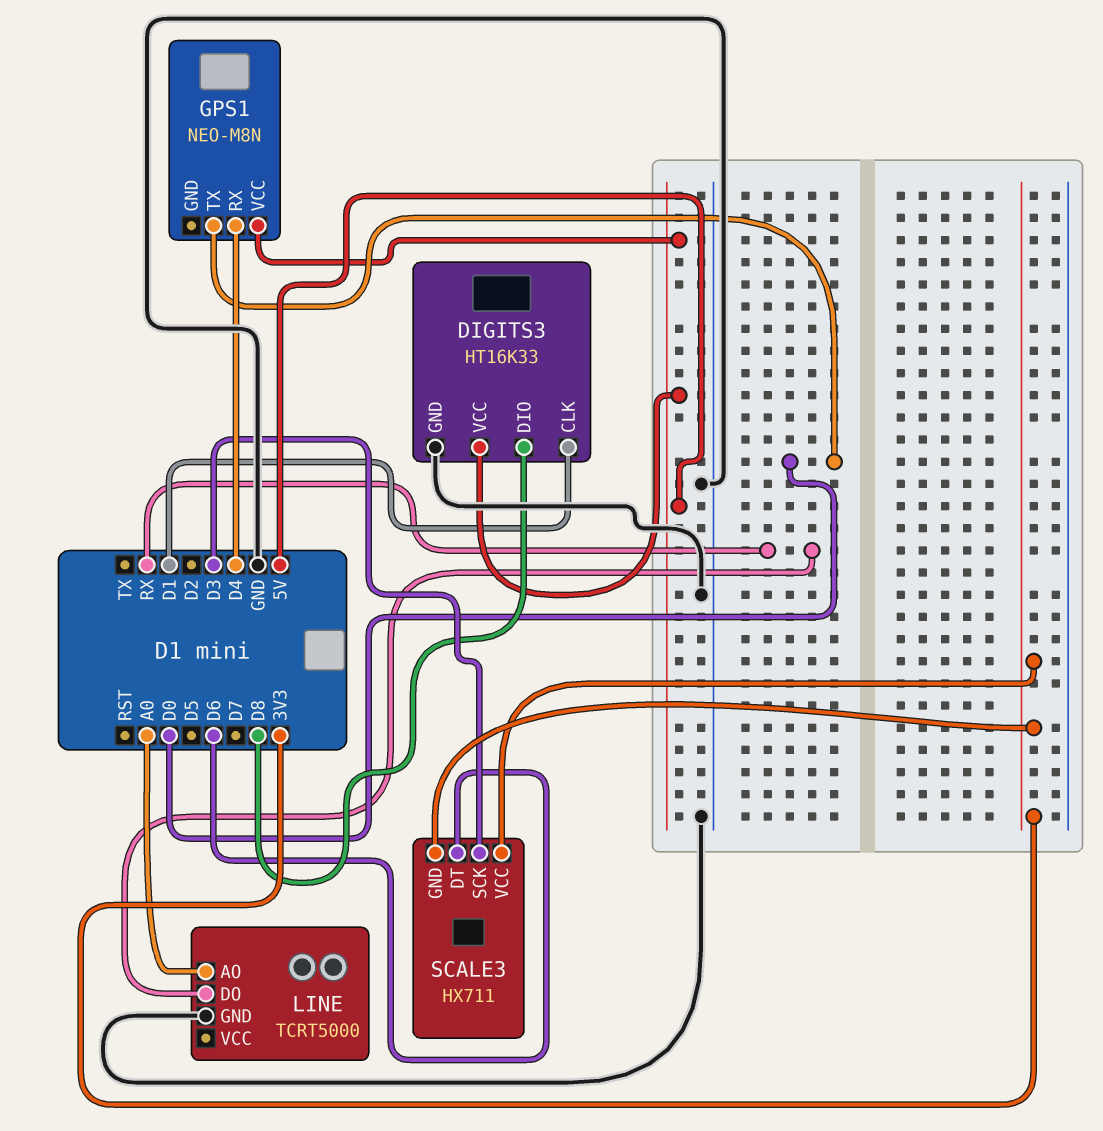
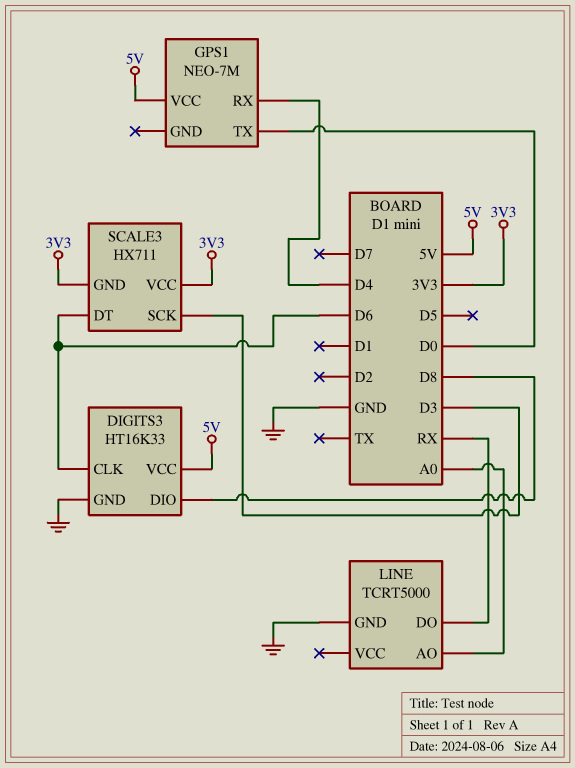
DIGITS3 pin CLK: D1 -> D6
GPS1: NEO-M8N -> NEO-7M

